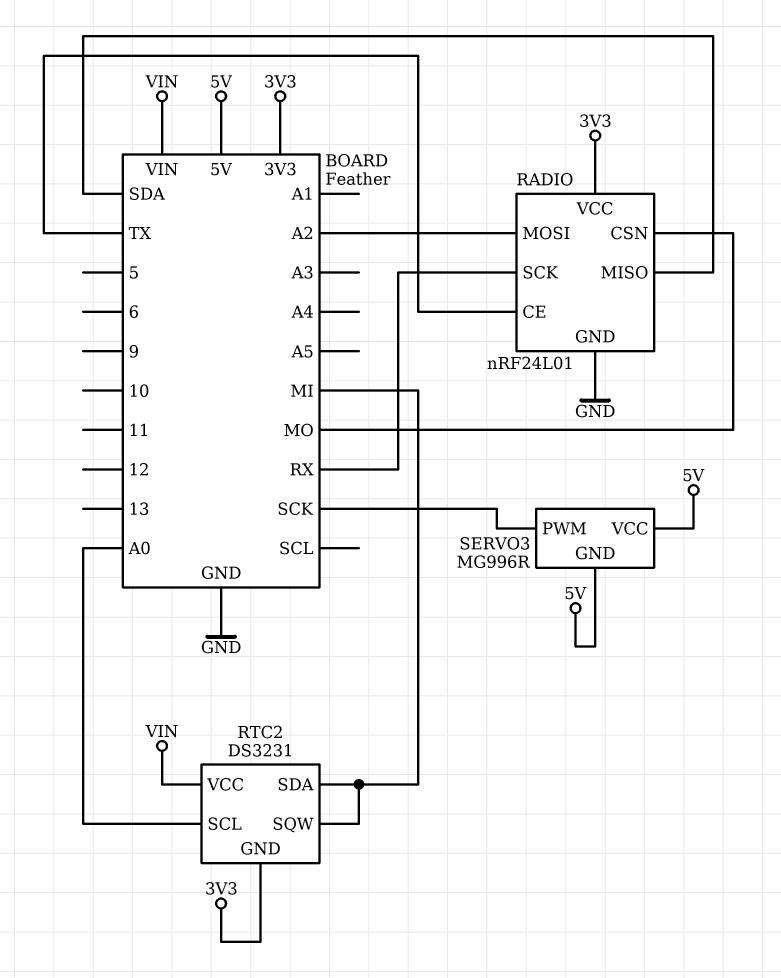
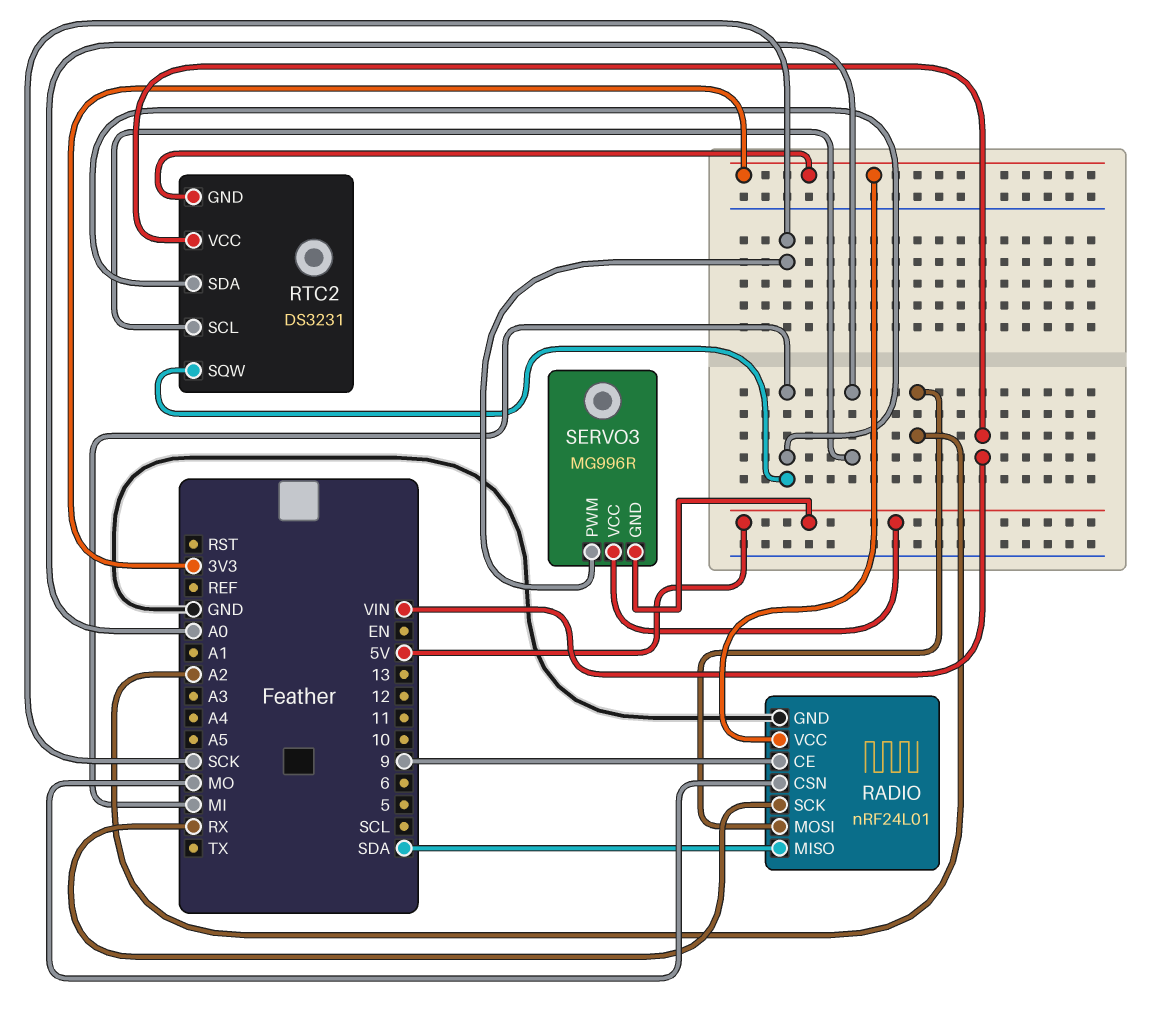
RADIO pin CE: TX -> 9

